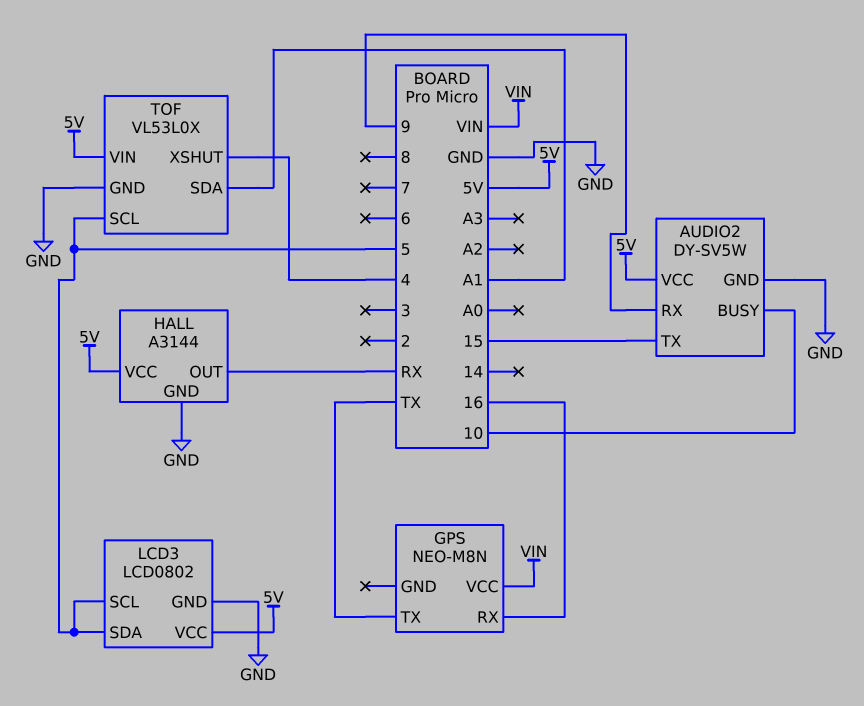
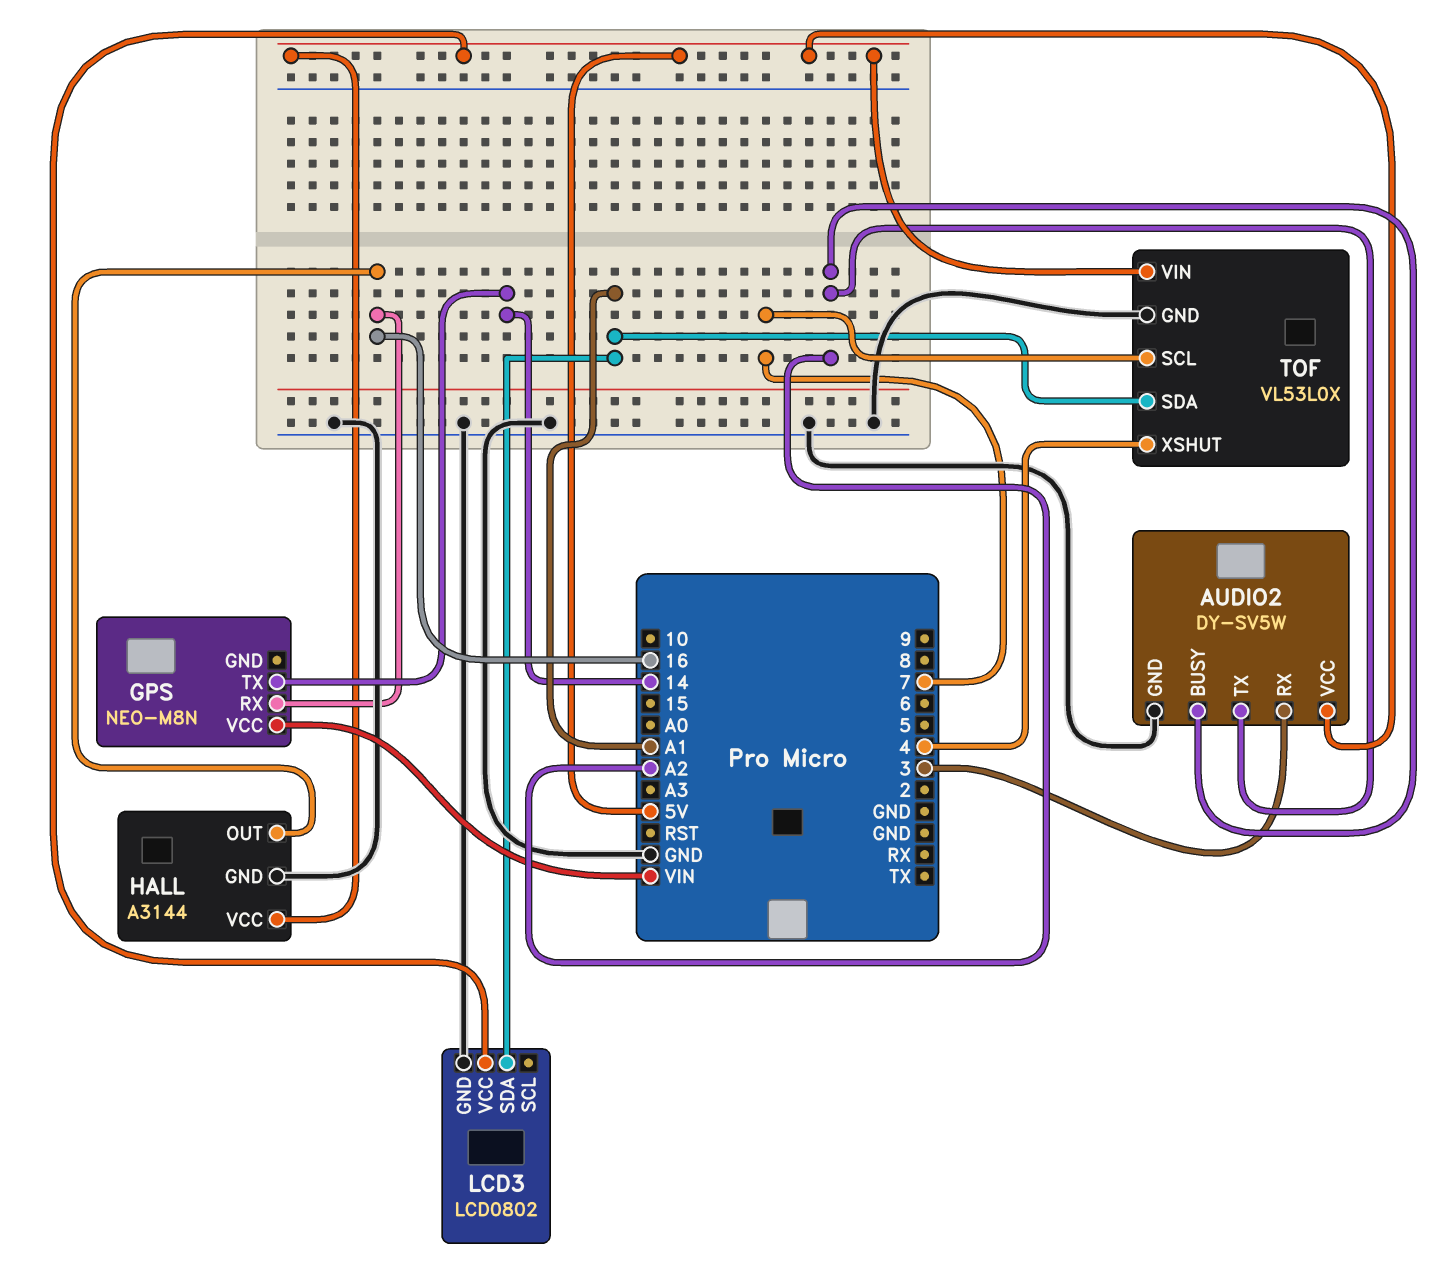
AUDIO2 pin BUSY: 10 -> A2
AUDIO2 pin RX: 9 -> 3
AUDIO2 pin TX: 15 -> A2
GPS pin TX: TX -> 14
HALL pin OUT: RX -> 16
LCD3 pin SCL: 5 -> none
LCD3 pin SDA: 5 -> A1
TOF pin SCL: 5 -> 7

